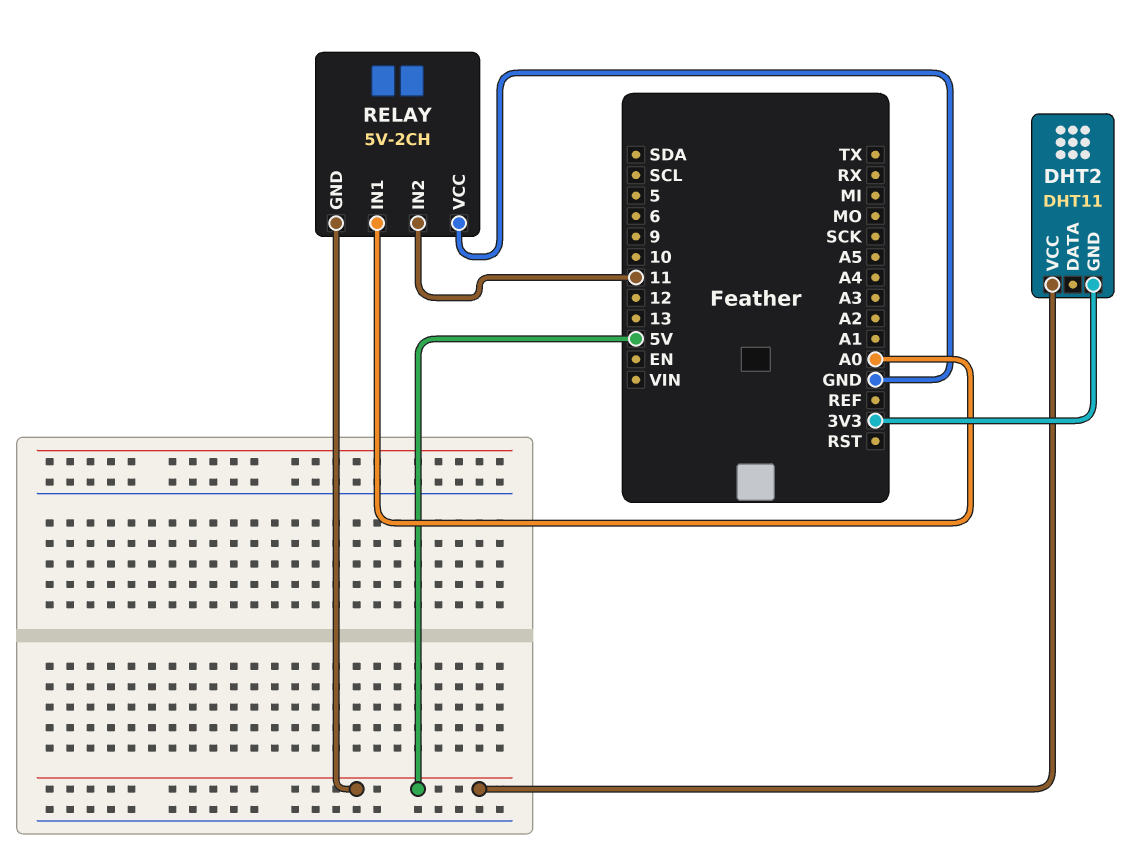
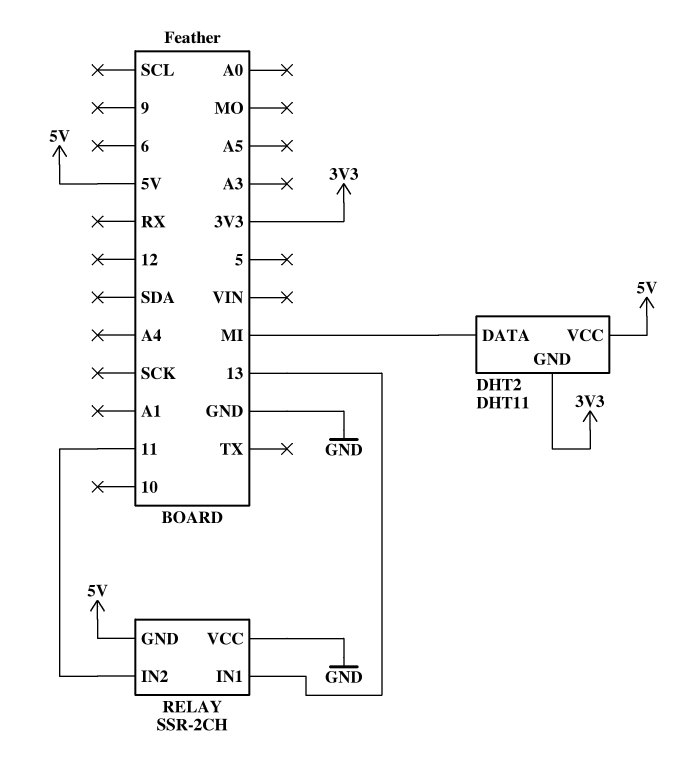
DHT2 pin DATA: none -> MI
RELAY: 5V-2CH -> SSR-2CH
RELAY pin IN1: A0 -> 13

